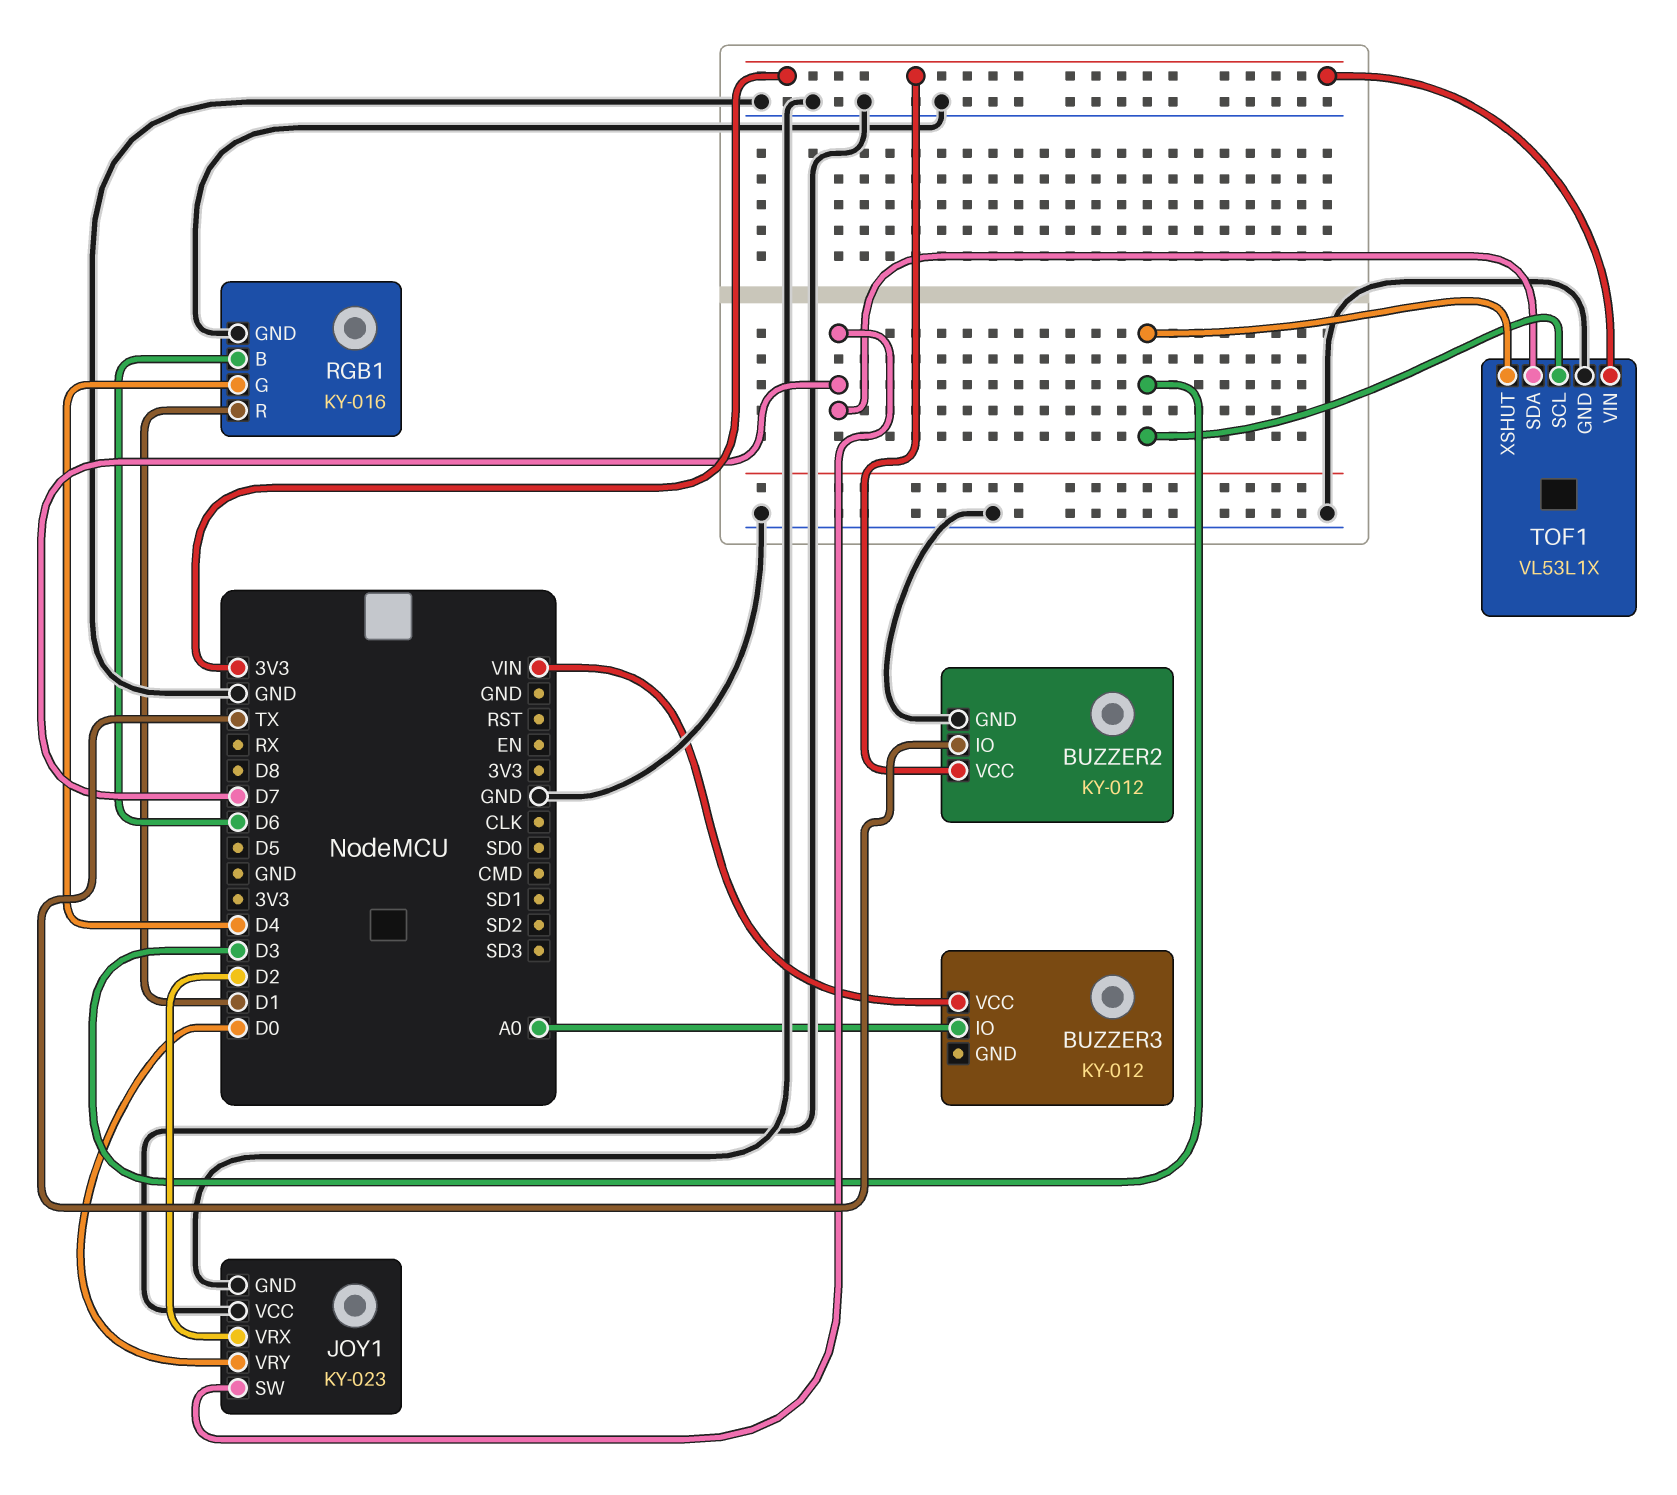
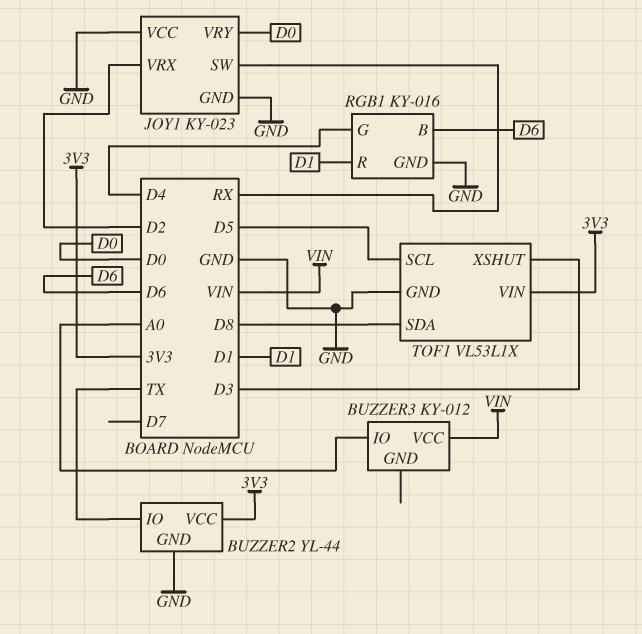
BUZZER2: KY-012 -> YL-44
JOY1 pin SW: D7 -> RX
TOF1 pin SCL: D3 -> D5
TOF1 pin SDA: D7 -> D8

